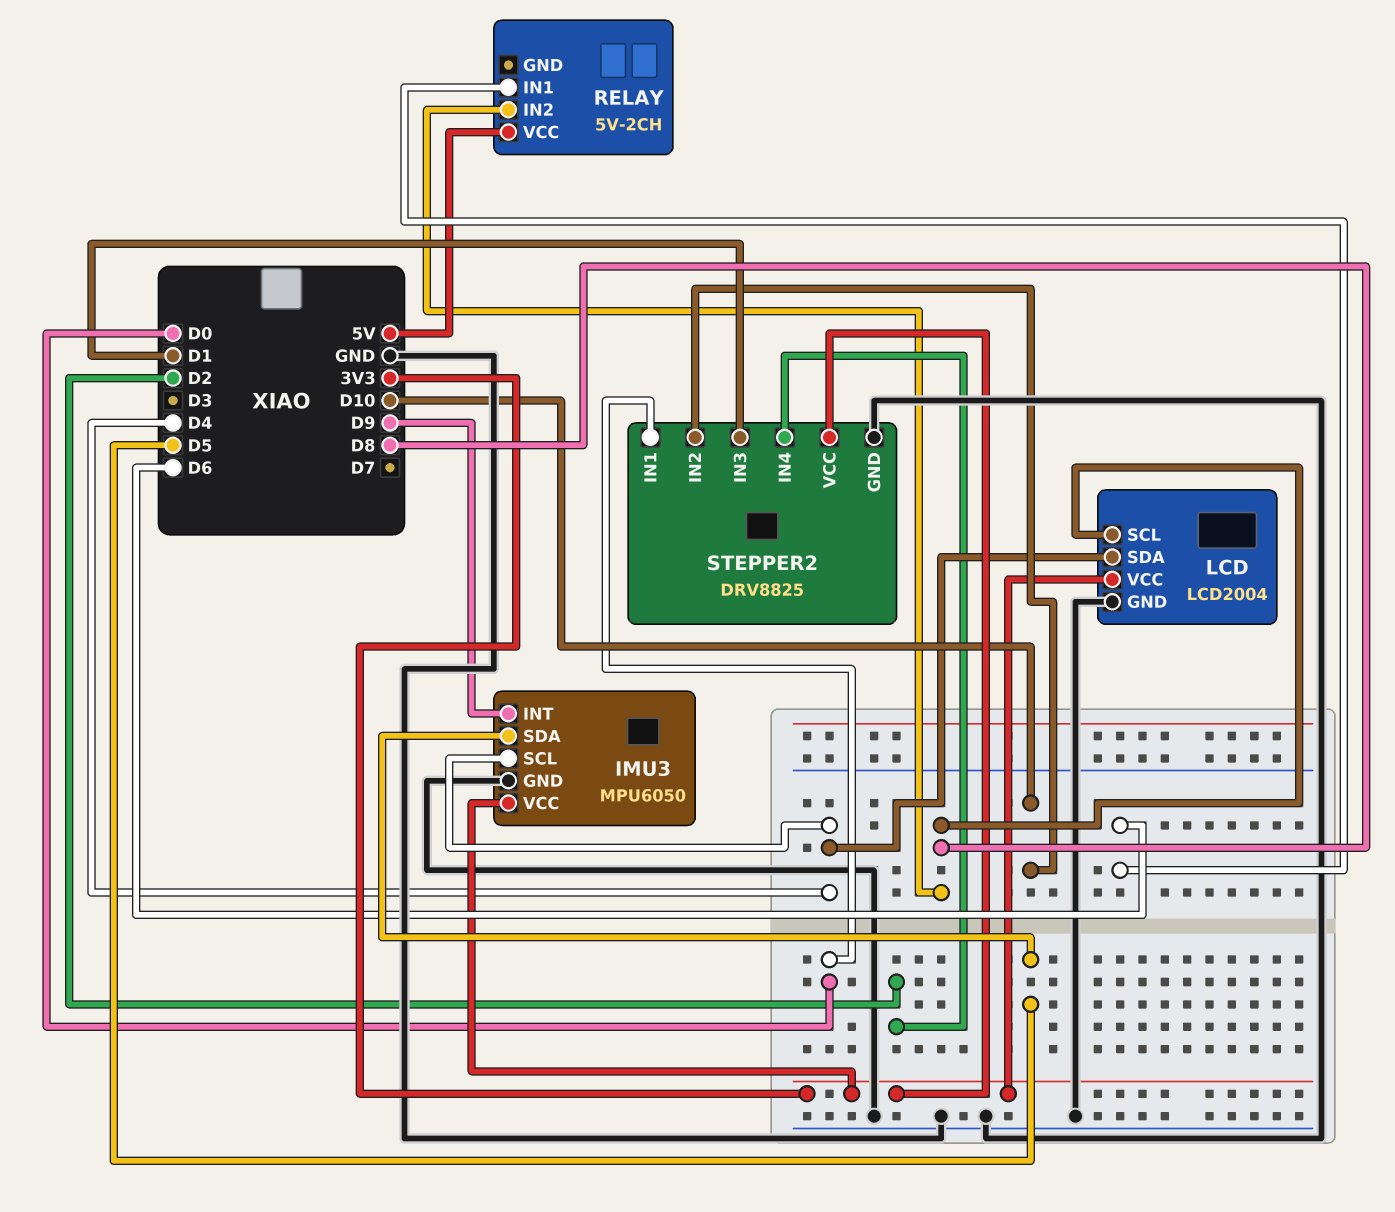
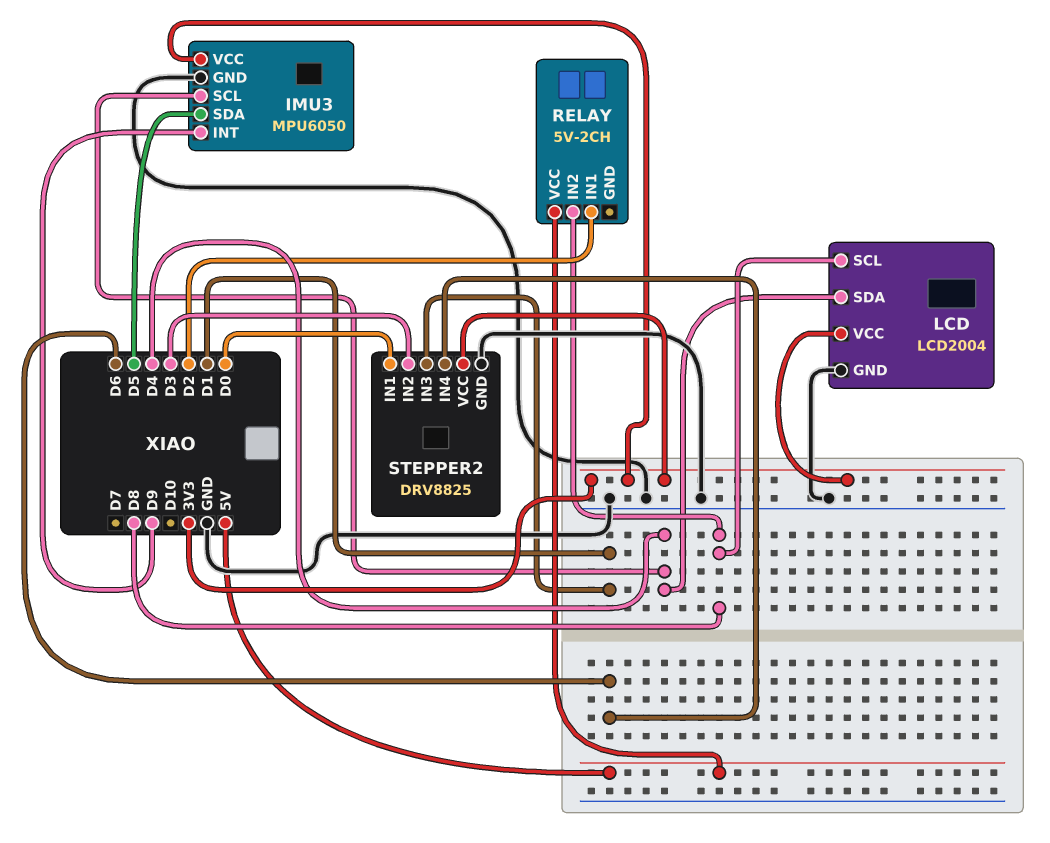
RELAY pin IN1: D6 -> D2
STEPPER2 pin IN2: D10 -> D3
STEPPER2 pin IN4: D2 -> D6

